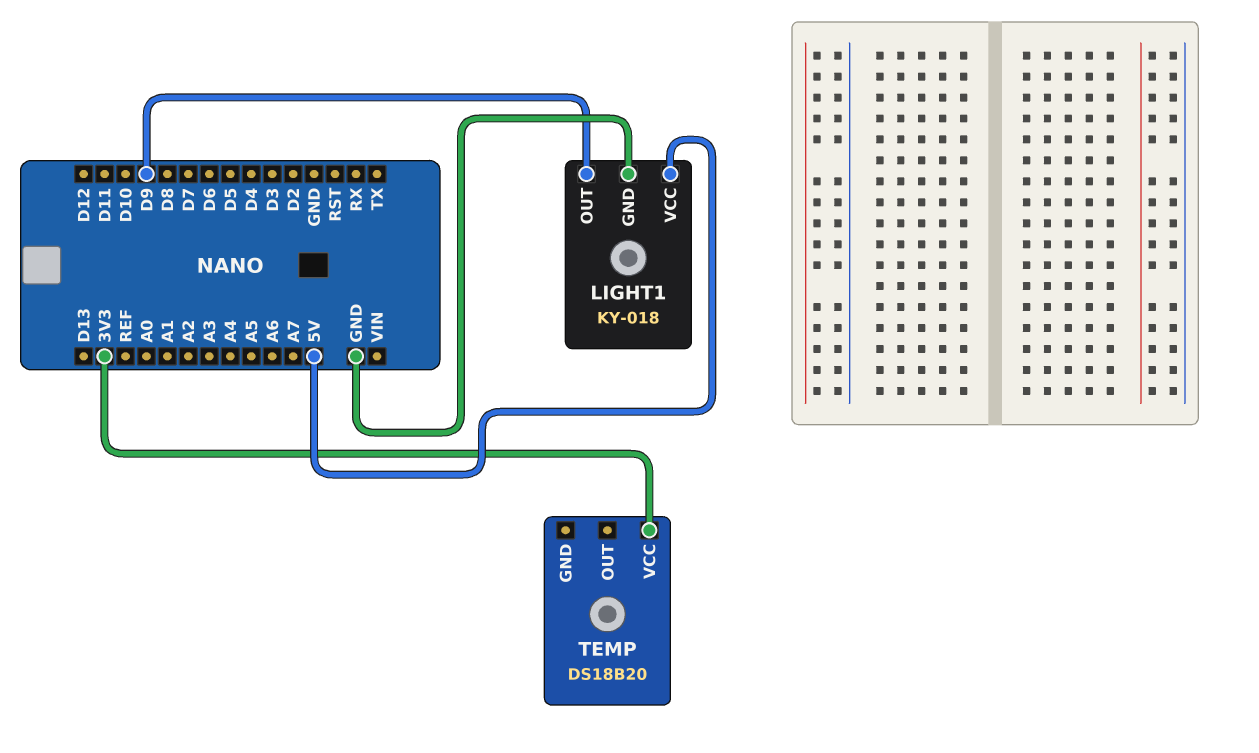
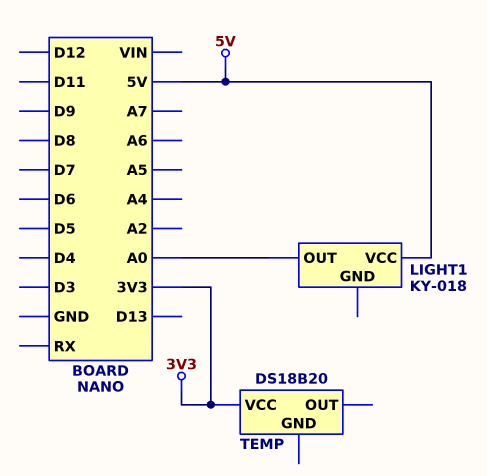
LIGHT1 pin GND: GND -> none
LIGHT1 pin OUT: D9 -> A0

